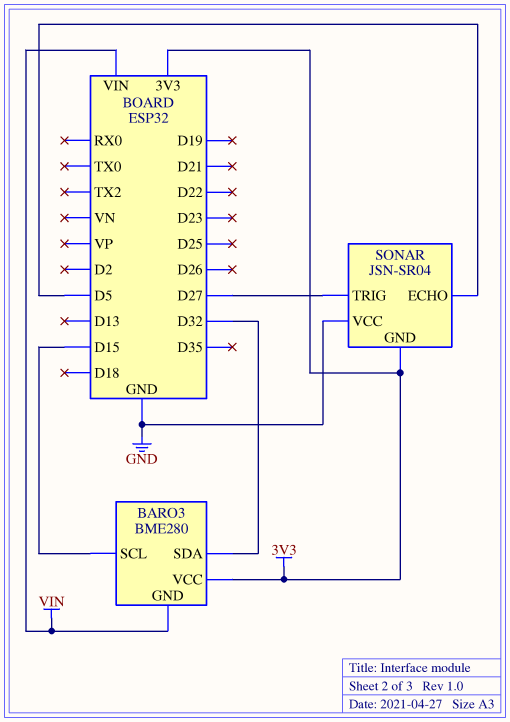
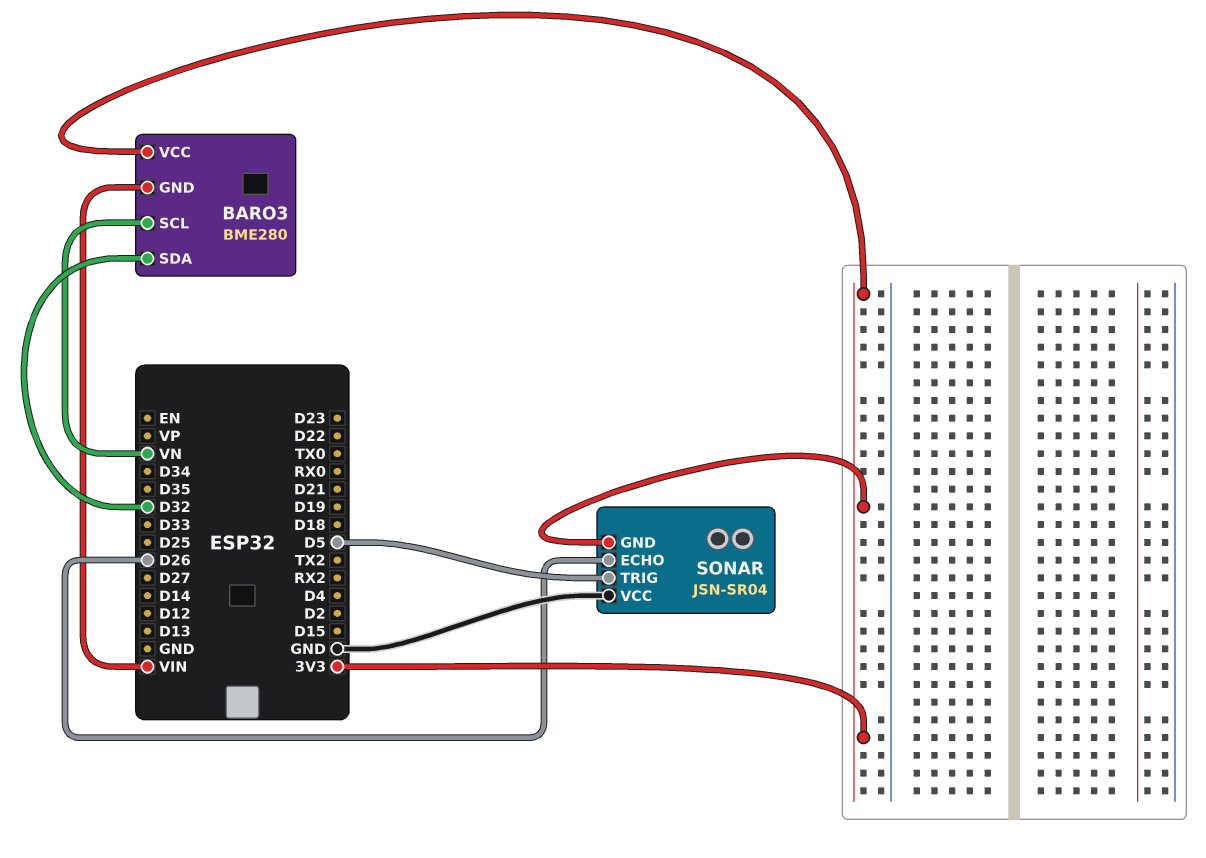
BARO3 pin SCL: D15 -> VN
SONAR pin ECHO: D5 -> D26
SONAR pin TRIG: D27 -> D5

